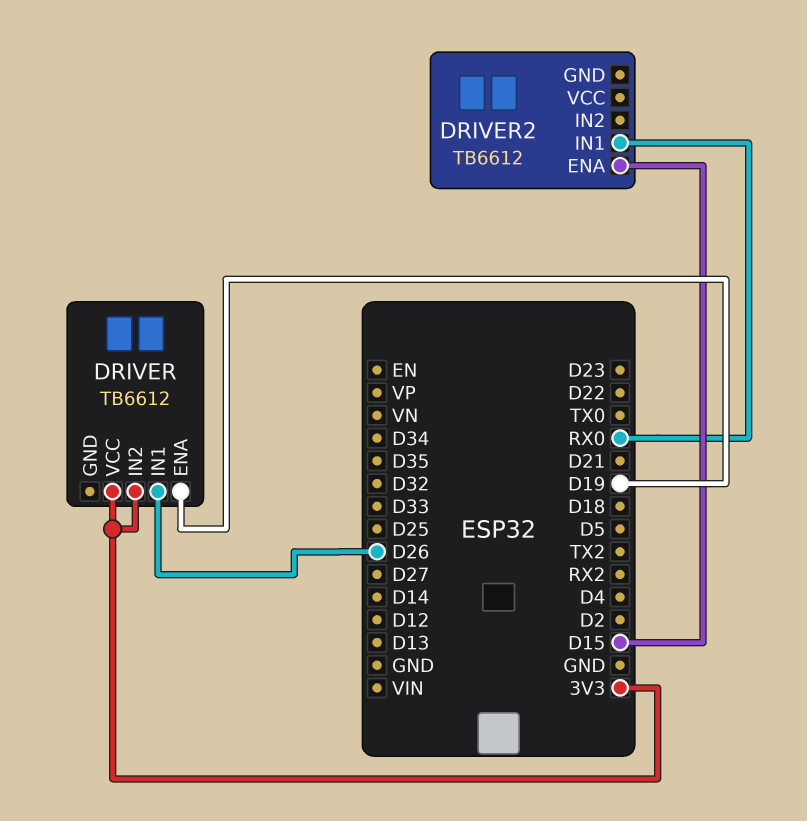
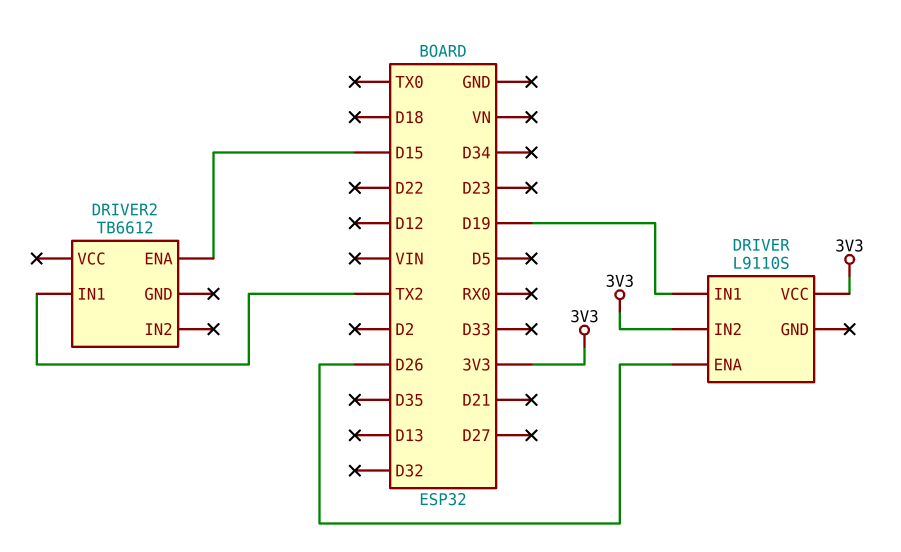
DRIVER: TB6612 -> L9110S
DRIVER pin ENA: D19 -> D26
DRIVER pin IN1: D26 -> D19
DRIVER2 pin IN1: RX0 -> TX2

